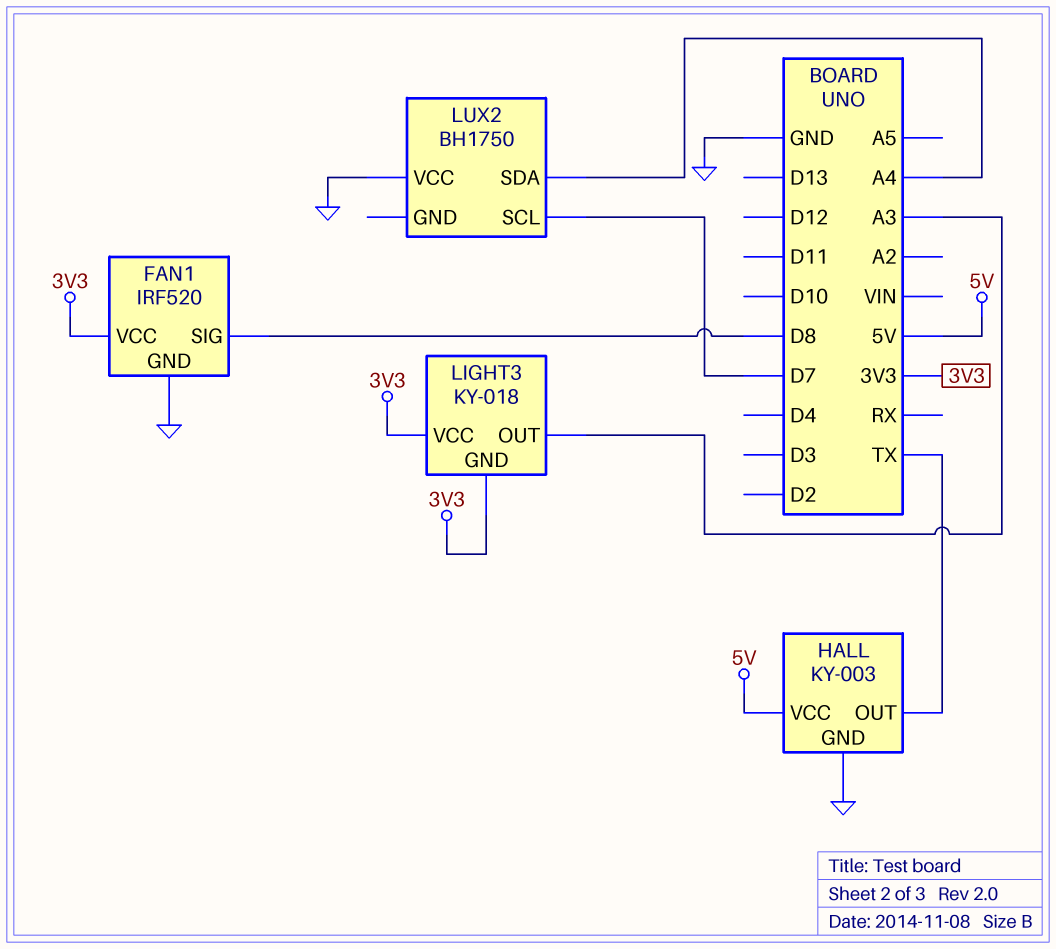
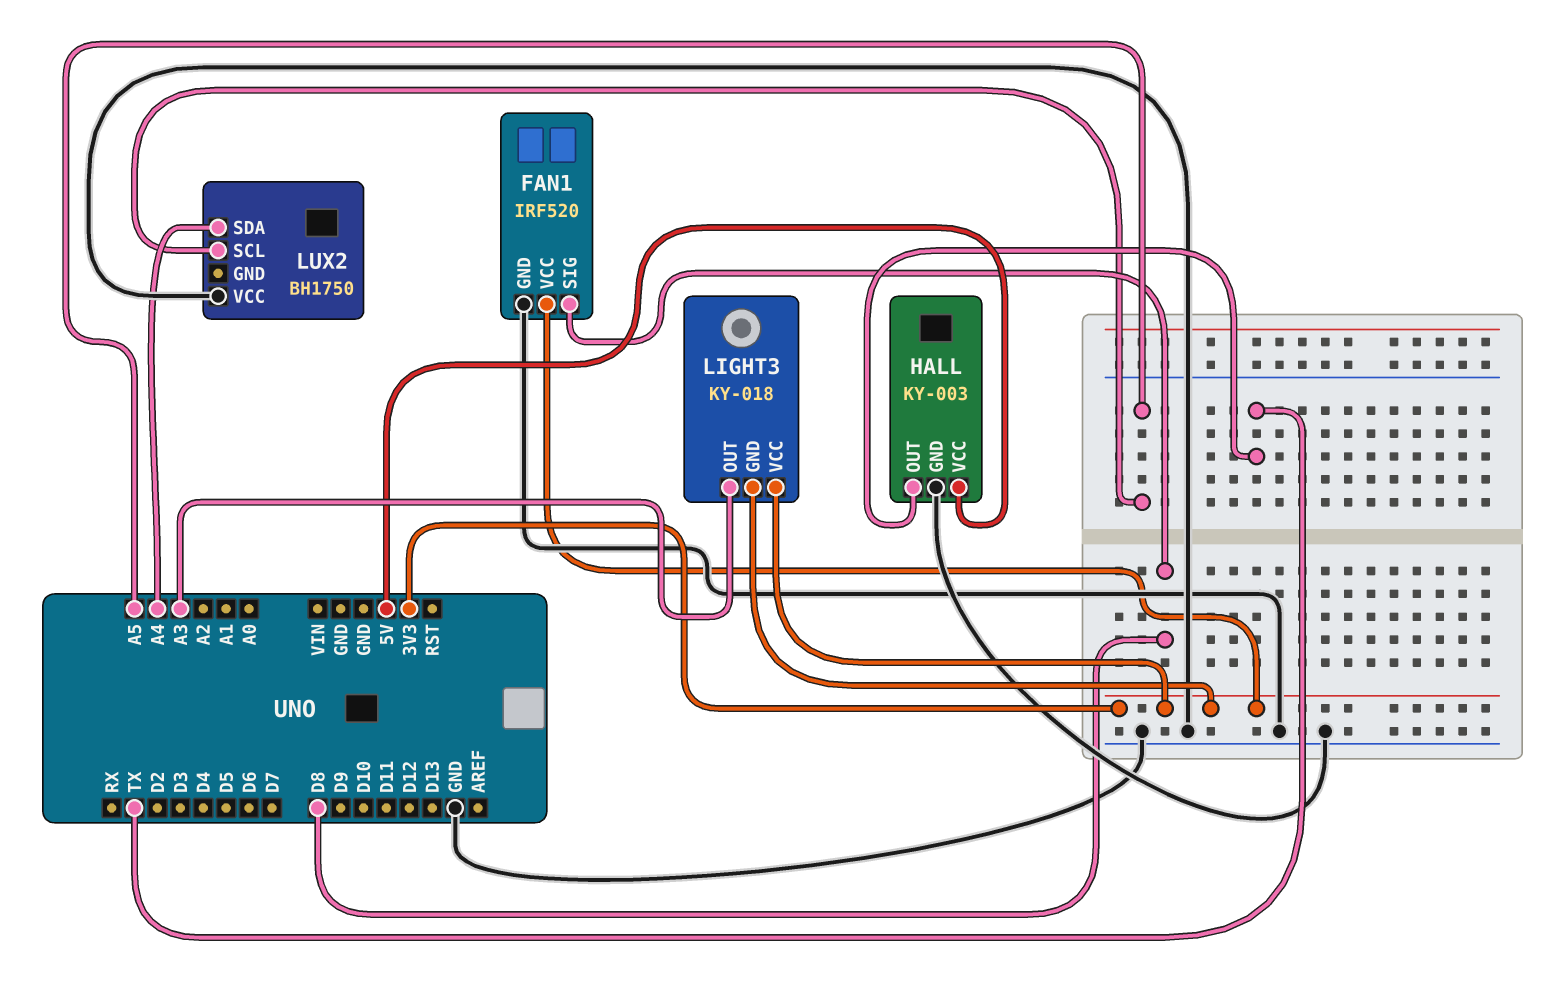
LUX2 pin SCL: D7 -> A5

